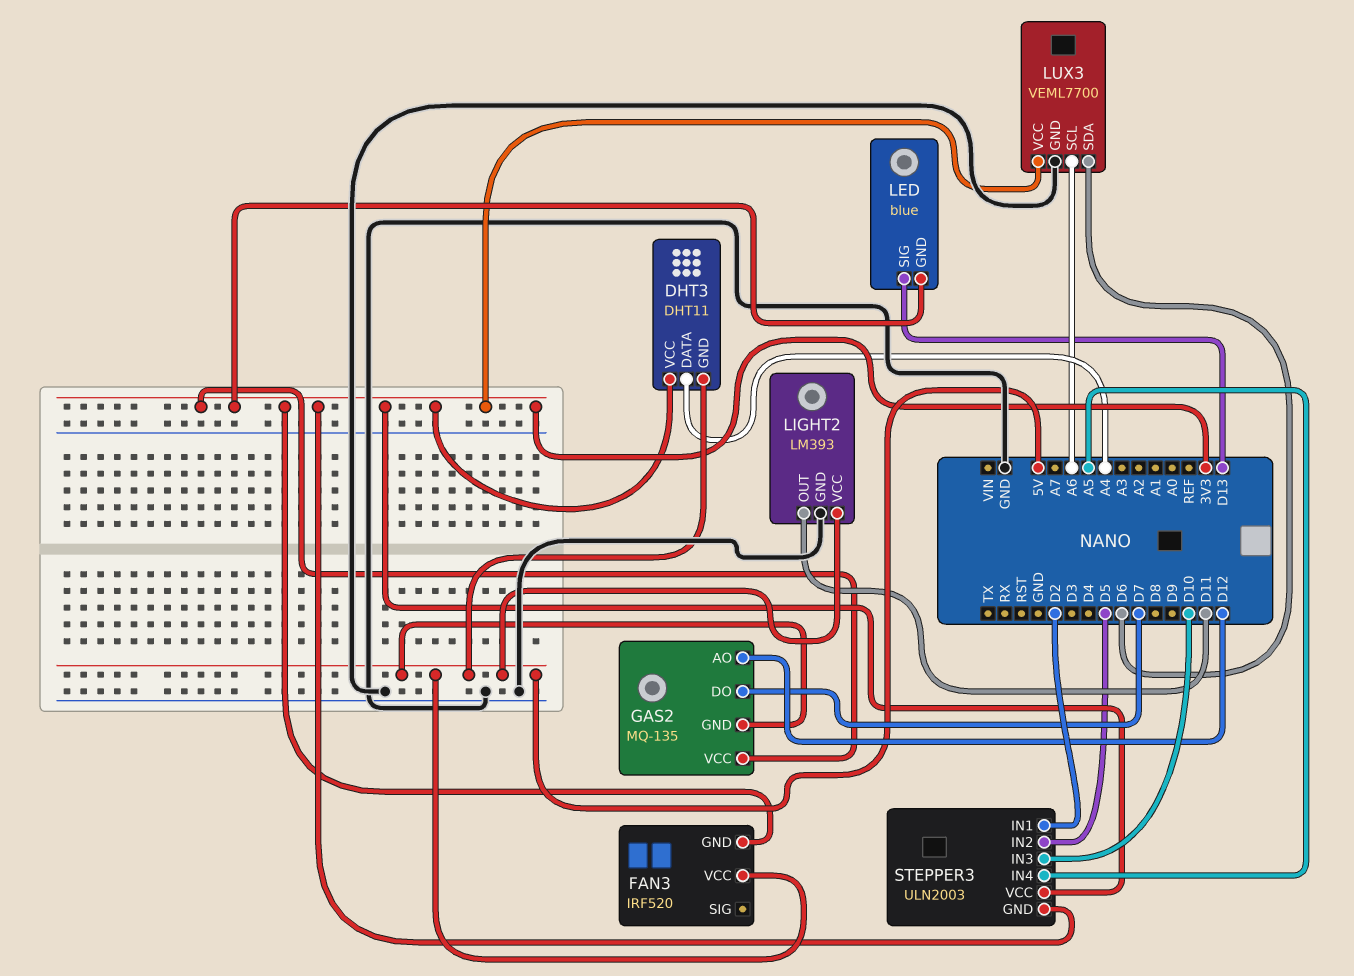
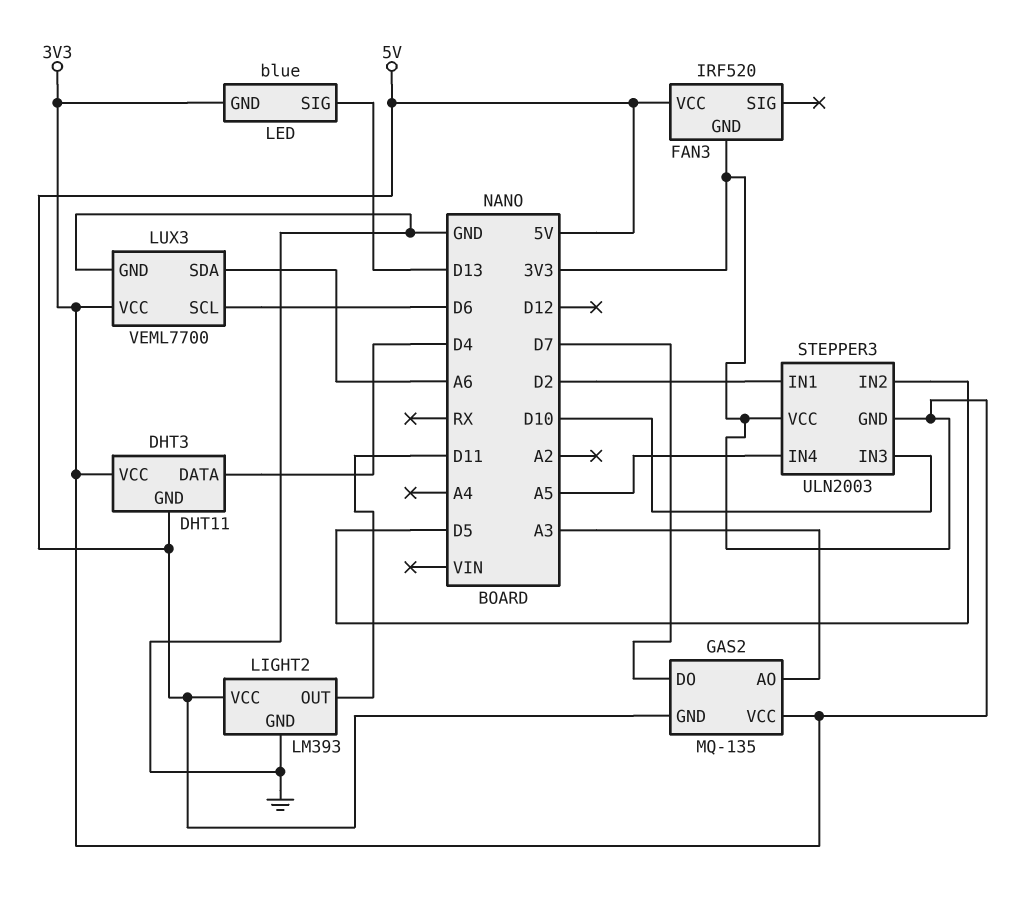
DHT3 pin DATA: A4 -> D4
GAS2 pin AO: D12 -> A3
LUX3 pin SCL: A6 -> D6
LUX3 pin SDA: D6 -> A6

